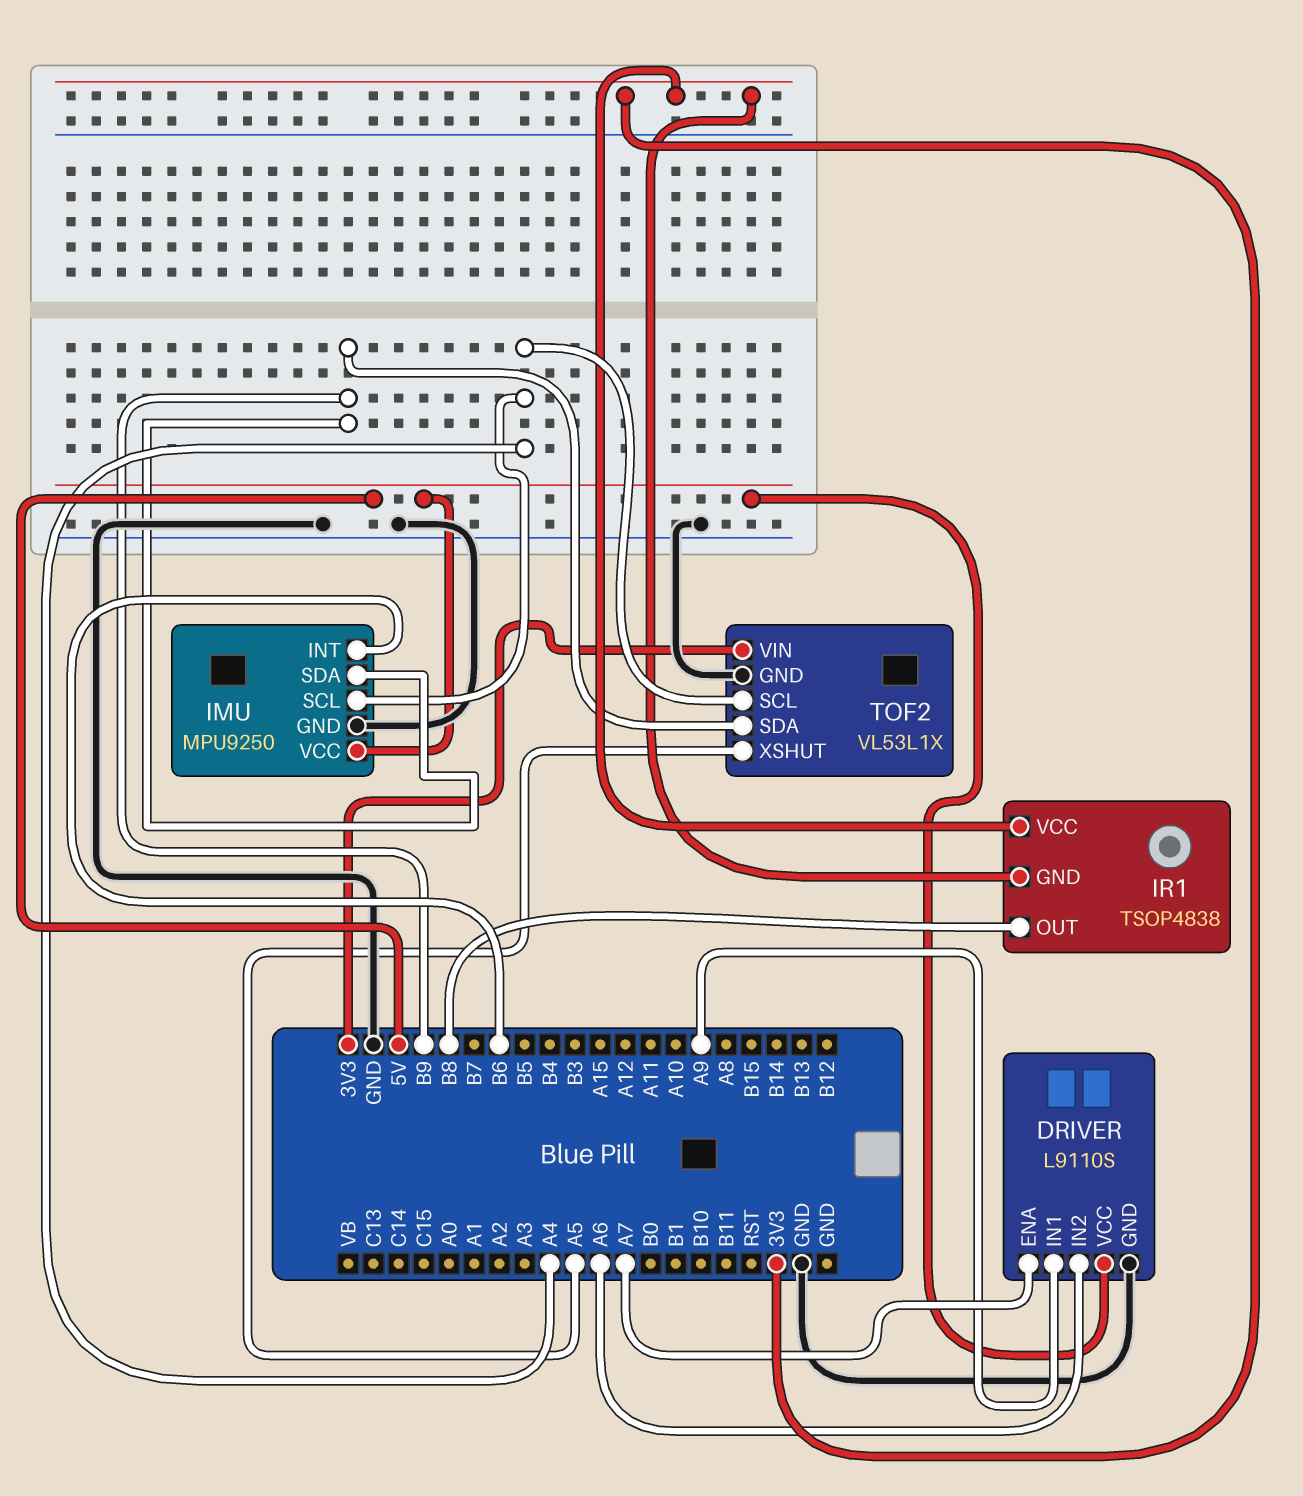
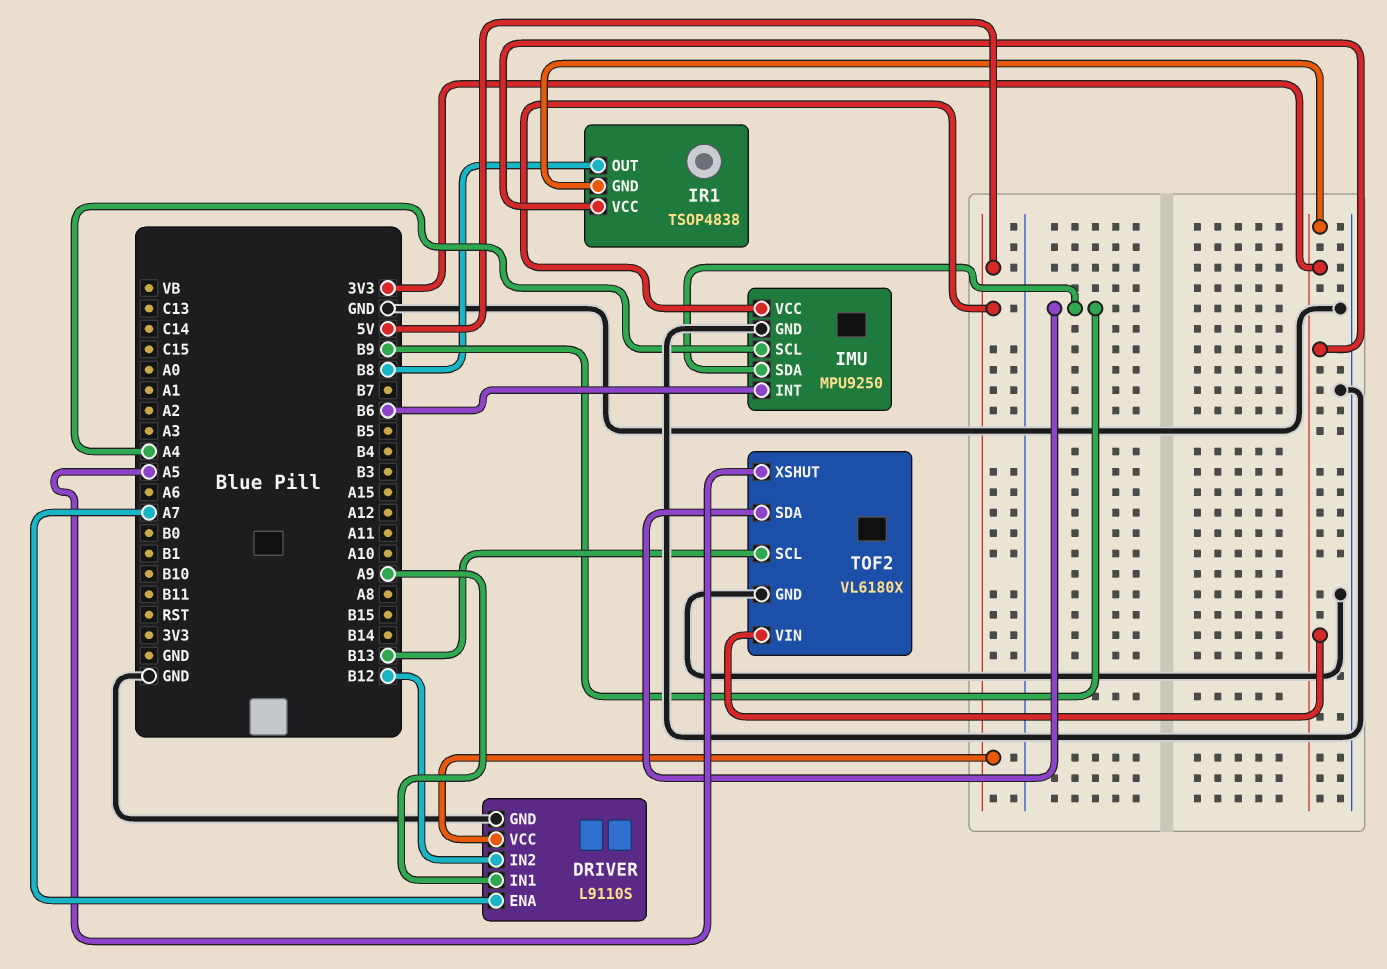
DRIVER pin IN2: A6 -> B12
TOF2: VL53L1X -> VL6180X
TOF2 pin SCL: A4 -> B13

